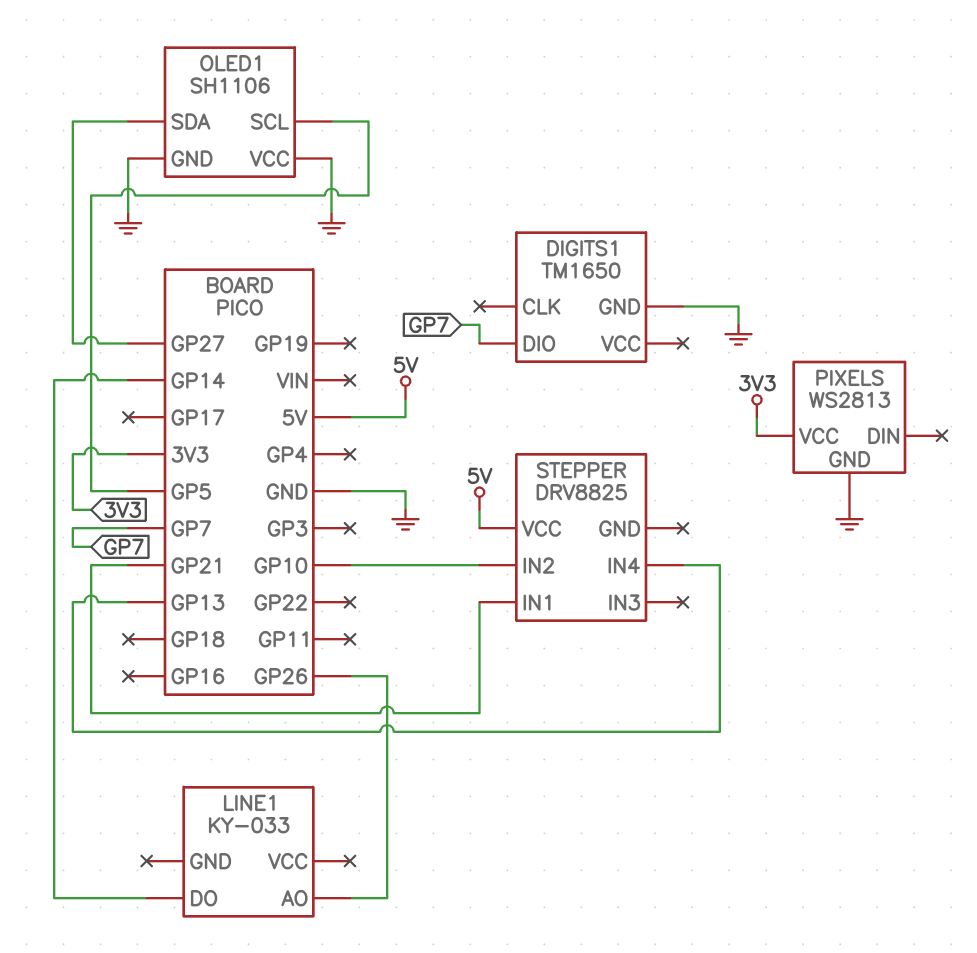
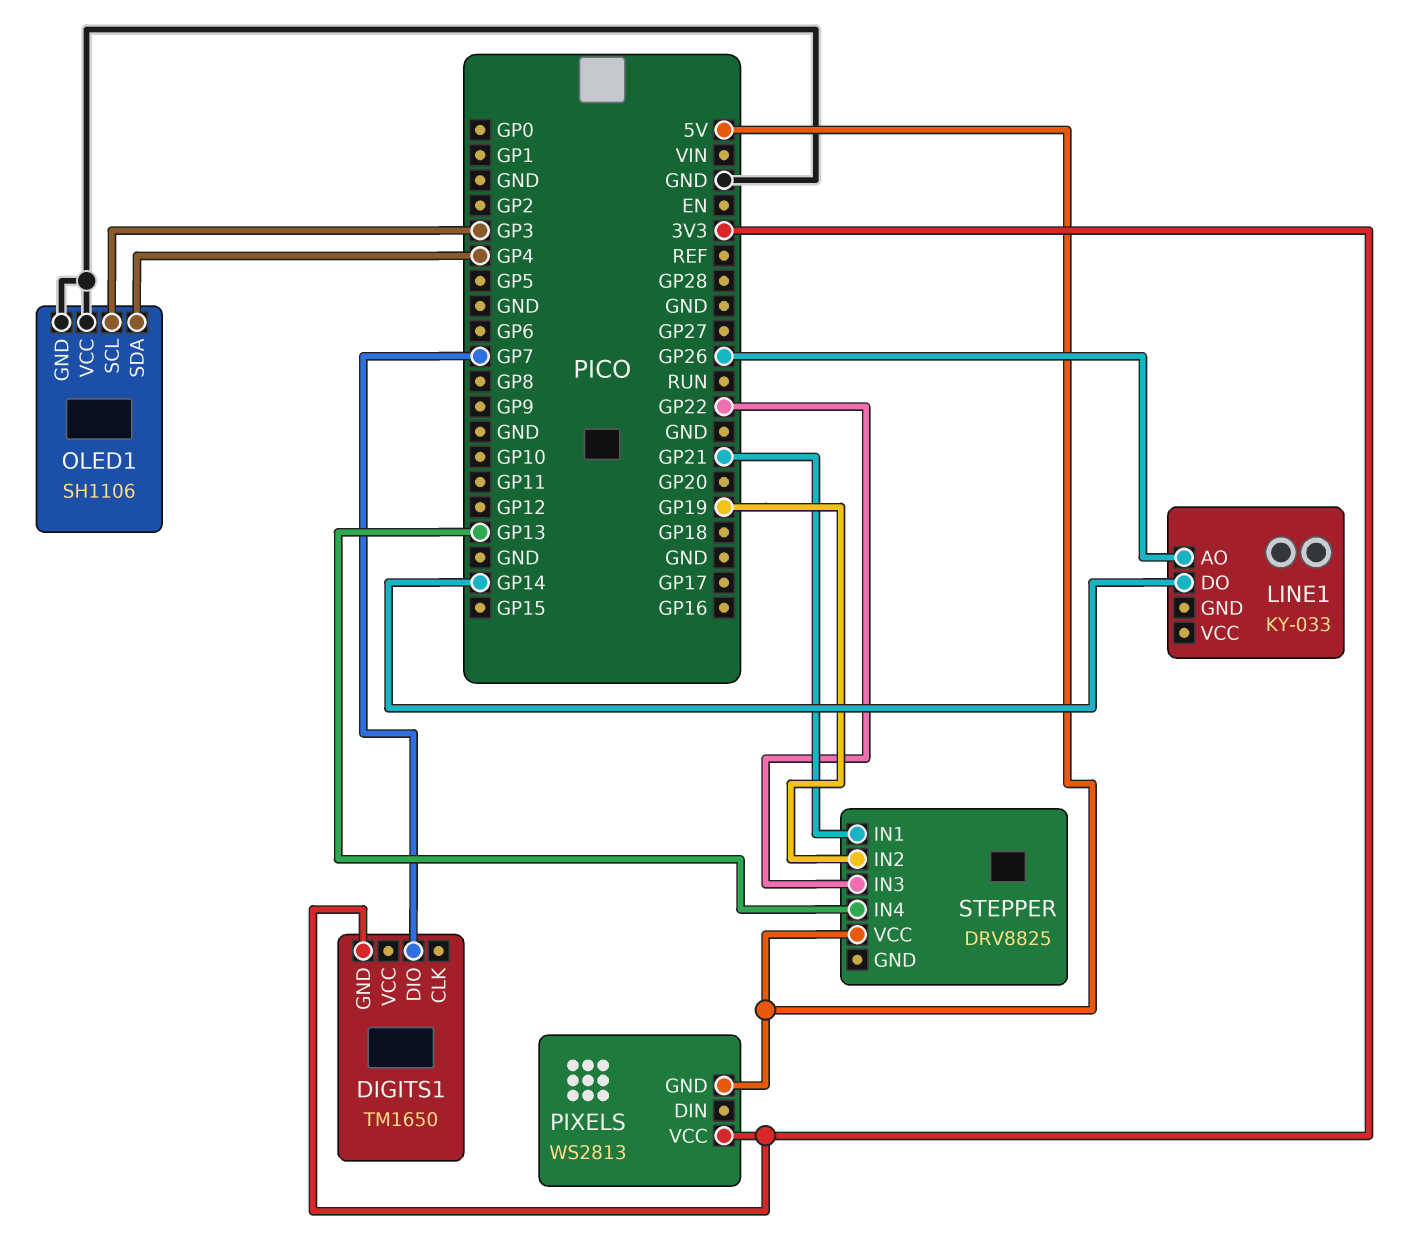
DIGITS1 pin GND: GND -> 3V3
OLED1 pin SCL: GP5 -> GP3
OLED1 pin SDA: GP27 -> GP4
PIXELS pin GND: GND -> 5V
STEPPER pin IN2: GP10 -> GP19
STEPPER pin IN3: none -> GP22

